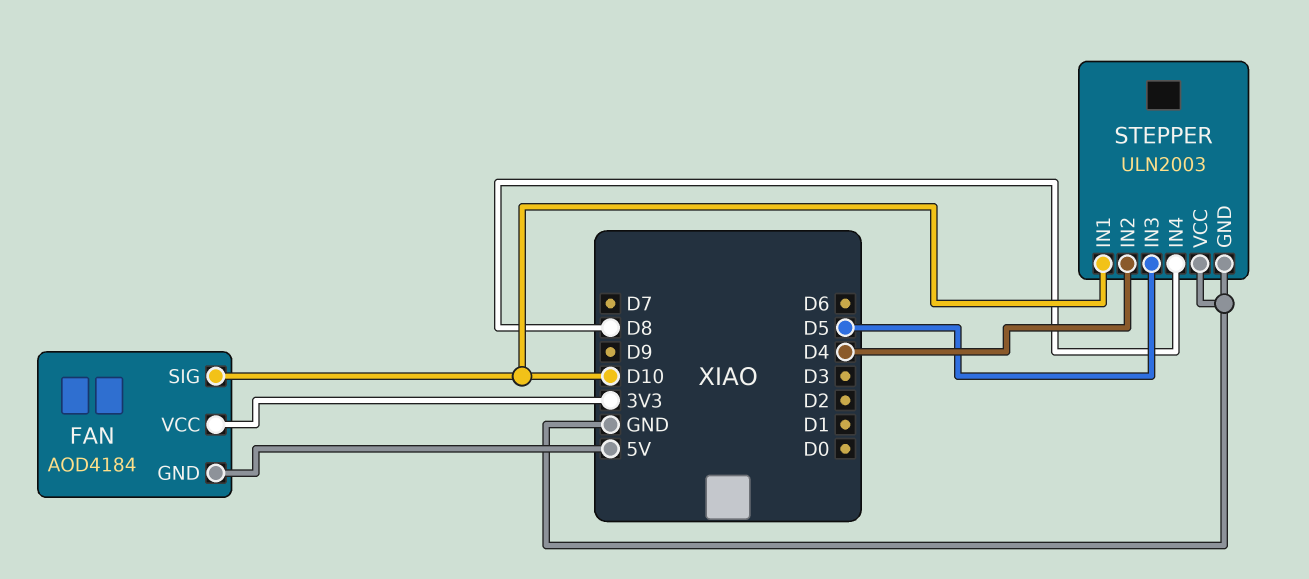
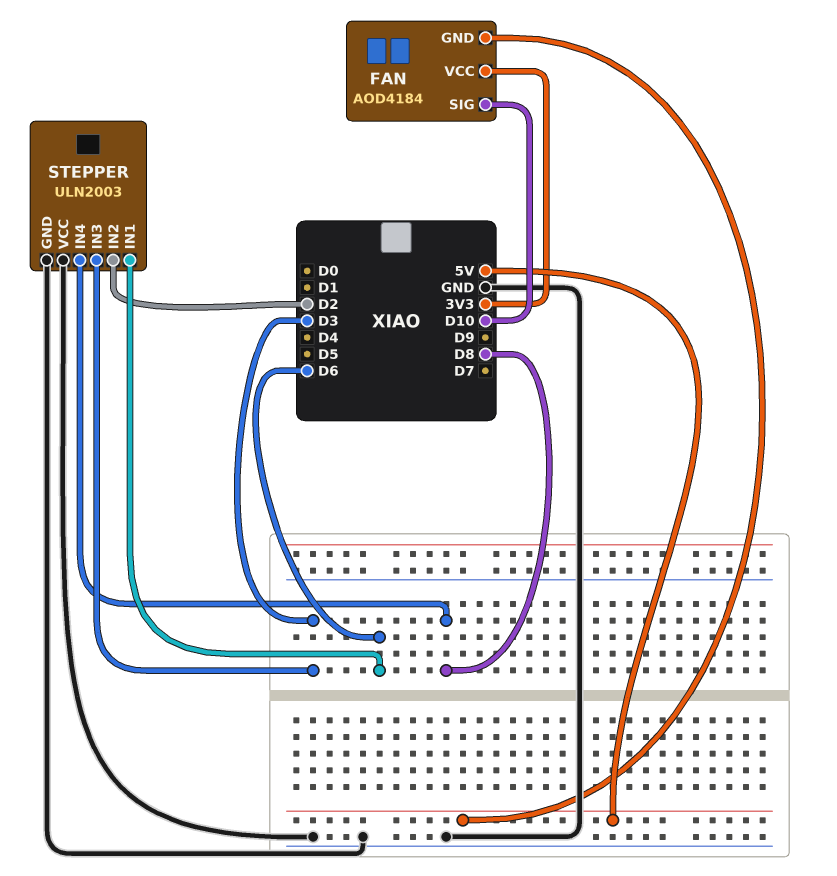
STEPPER pin IN1: D10 -> D6
STEPPER pin IN2: D4 -> D2
STEPPER pin IN3: D5 -> D3

